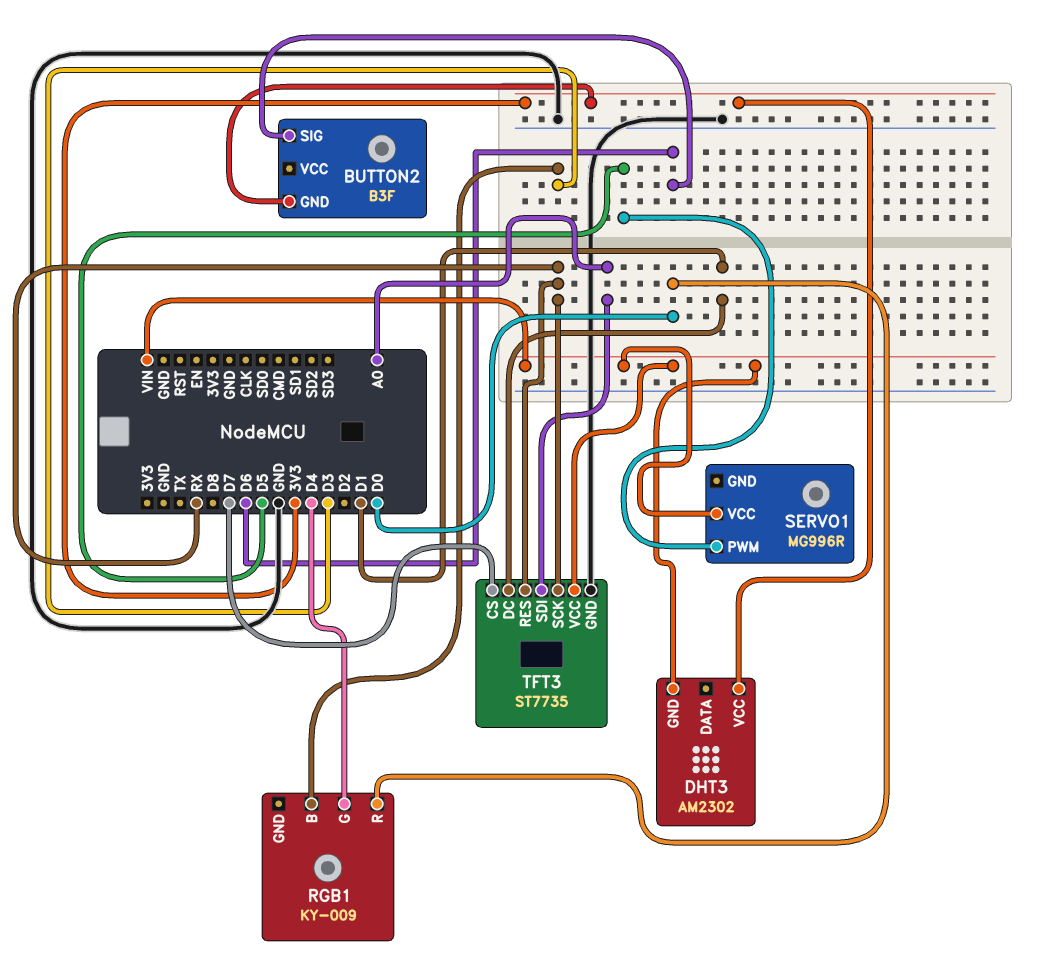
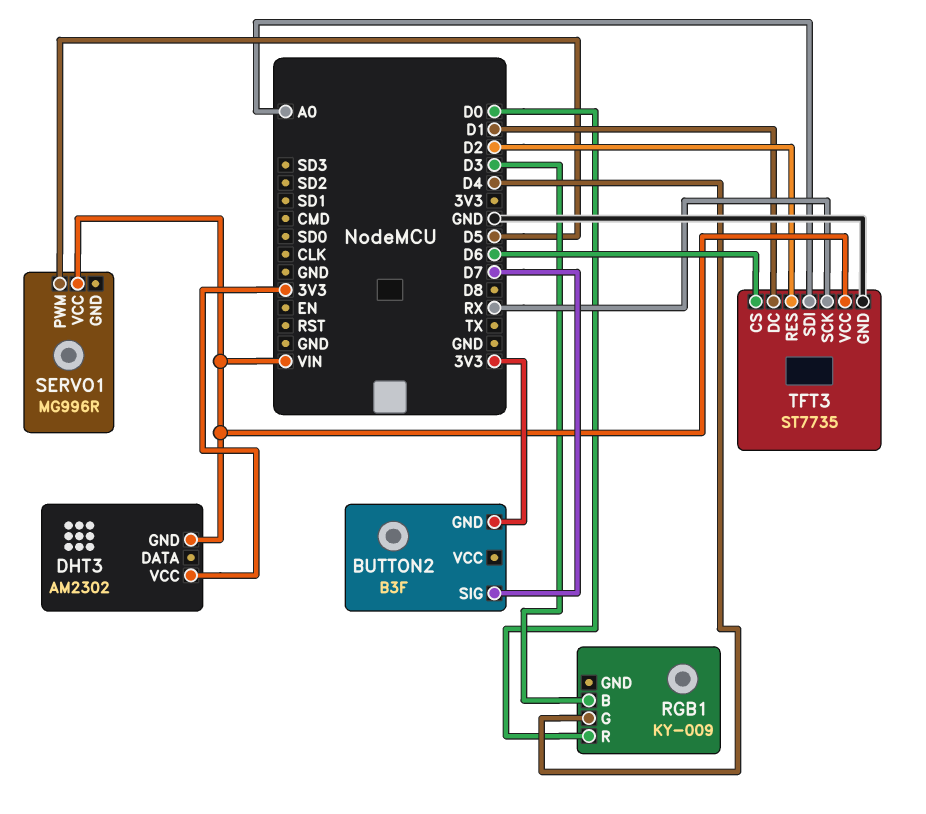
BUTTON2 pin SIG: D6 -> D7
TFT3 pin CS: D7 -> D6
TFT3 pin RES: RX -> D2

